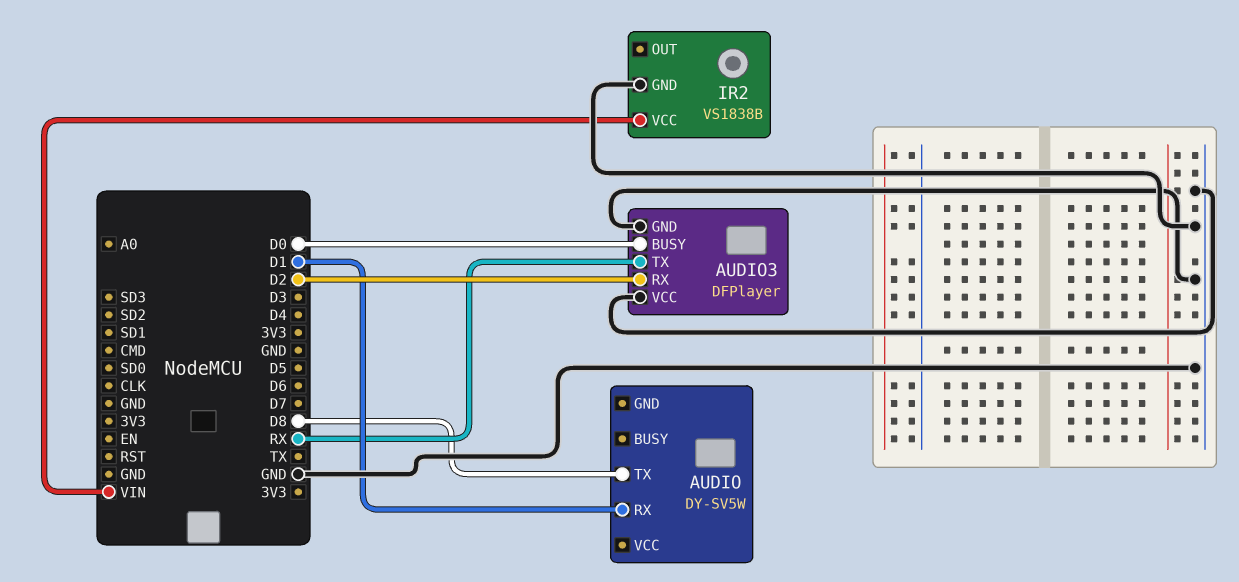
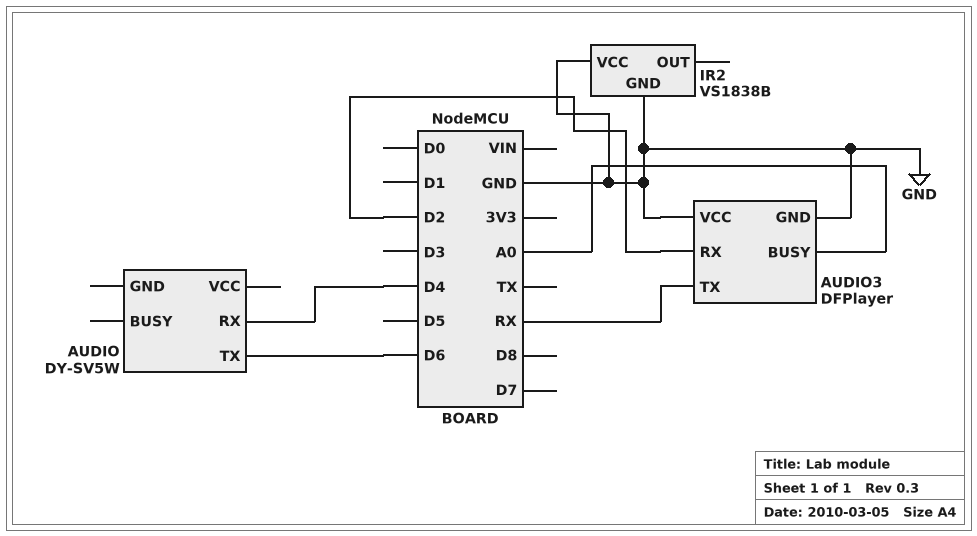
AUDIO pin RX: D1 -> D4
AUDIO pin TX: D8 -> D6
AUDIO3 pin BUSY: D0 -> A0
IR2 pin VCC: VIN -> GND

